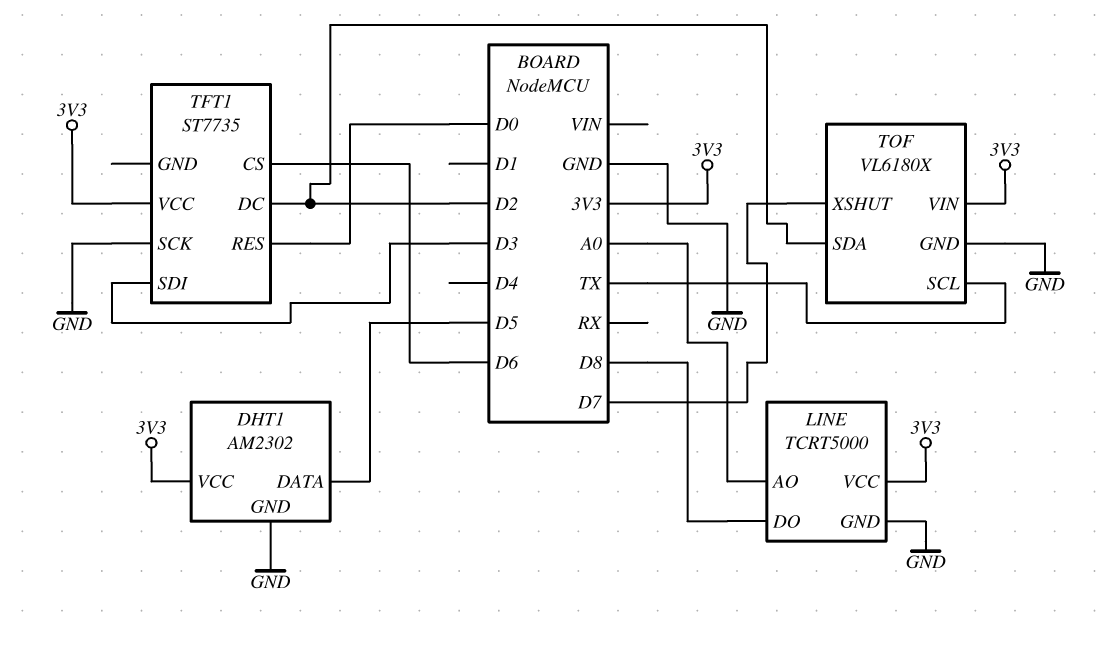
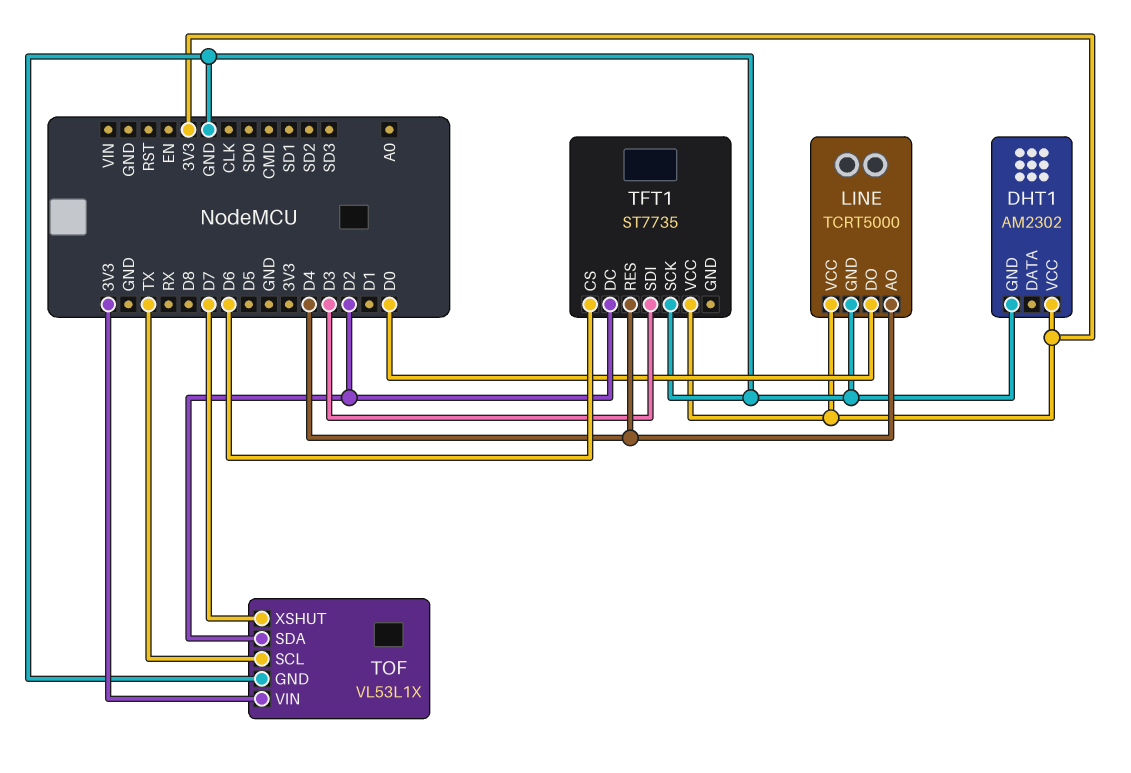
DHT1 pin DATA: D5 -> none
LINE pin AO: A0 -> D4
LINE pin DO: D8 -> D0
TFT1 pin RES: D0 -> D4
TOF: VL6180X -> VL53L1X

